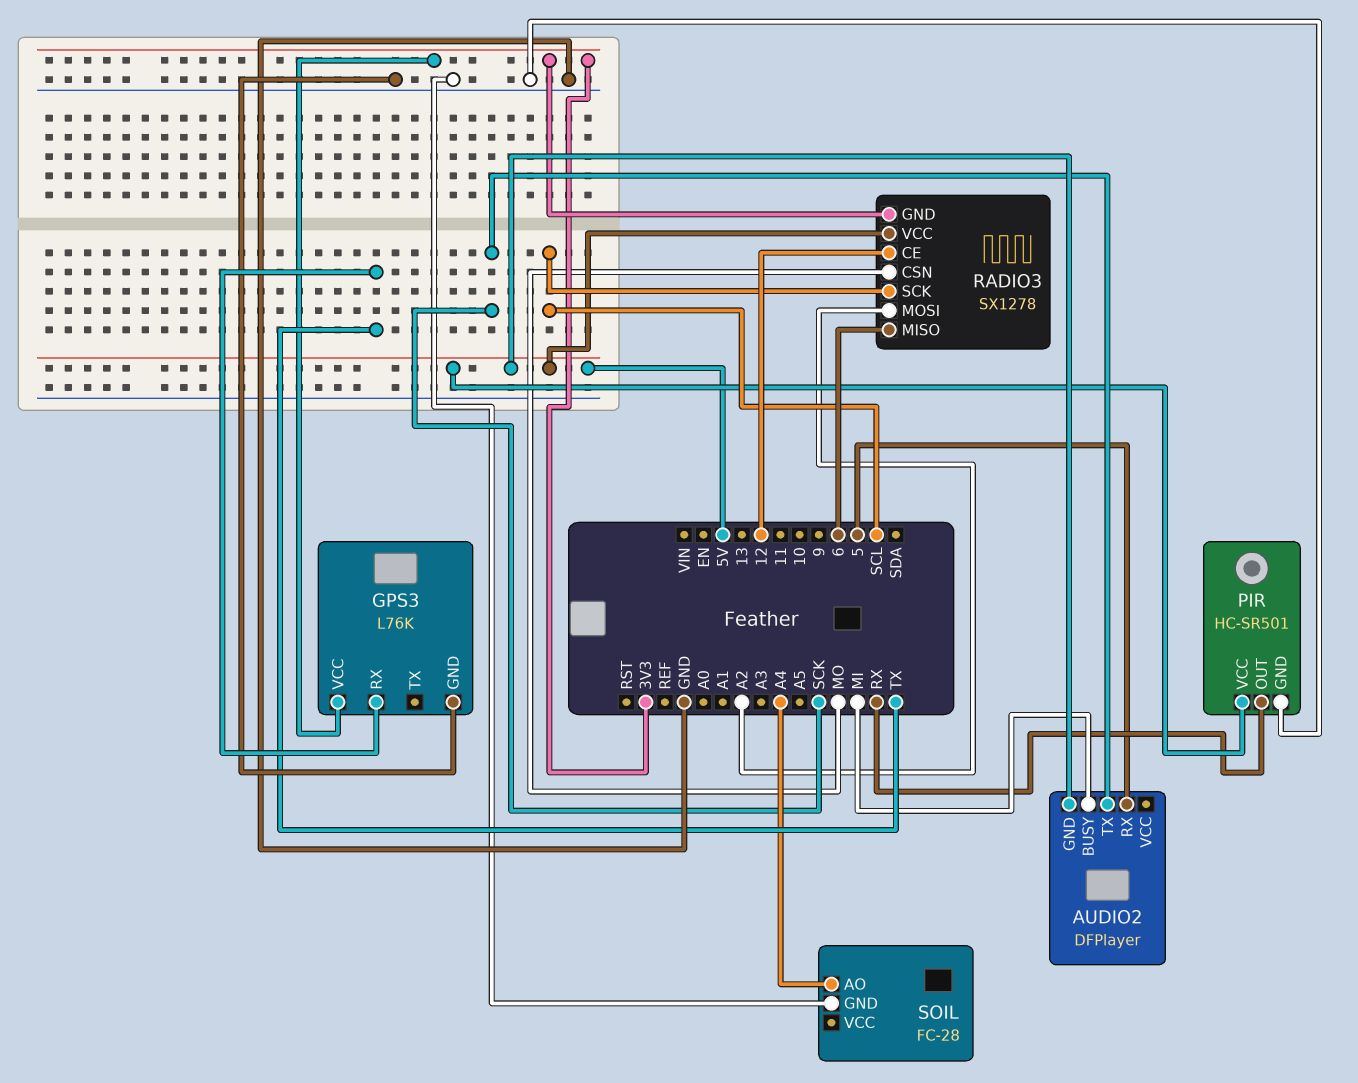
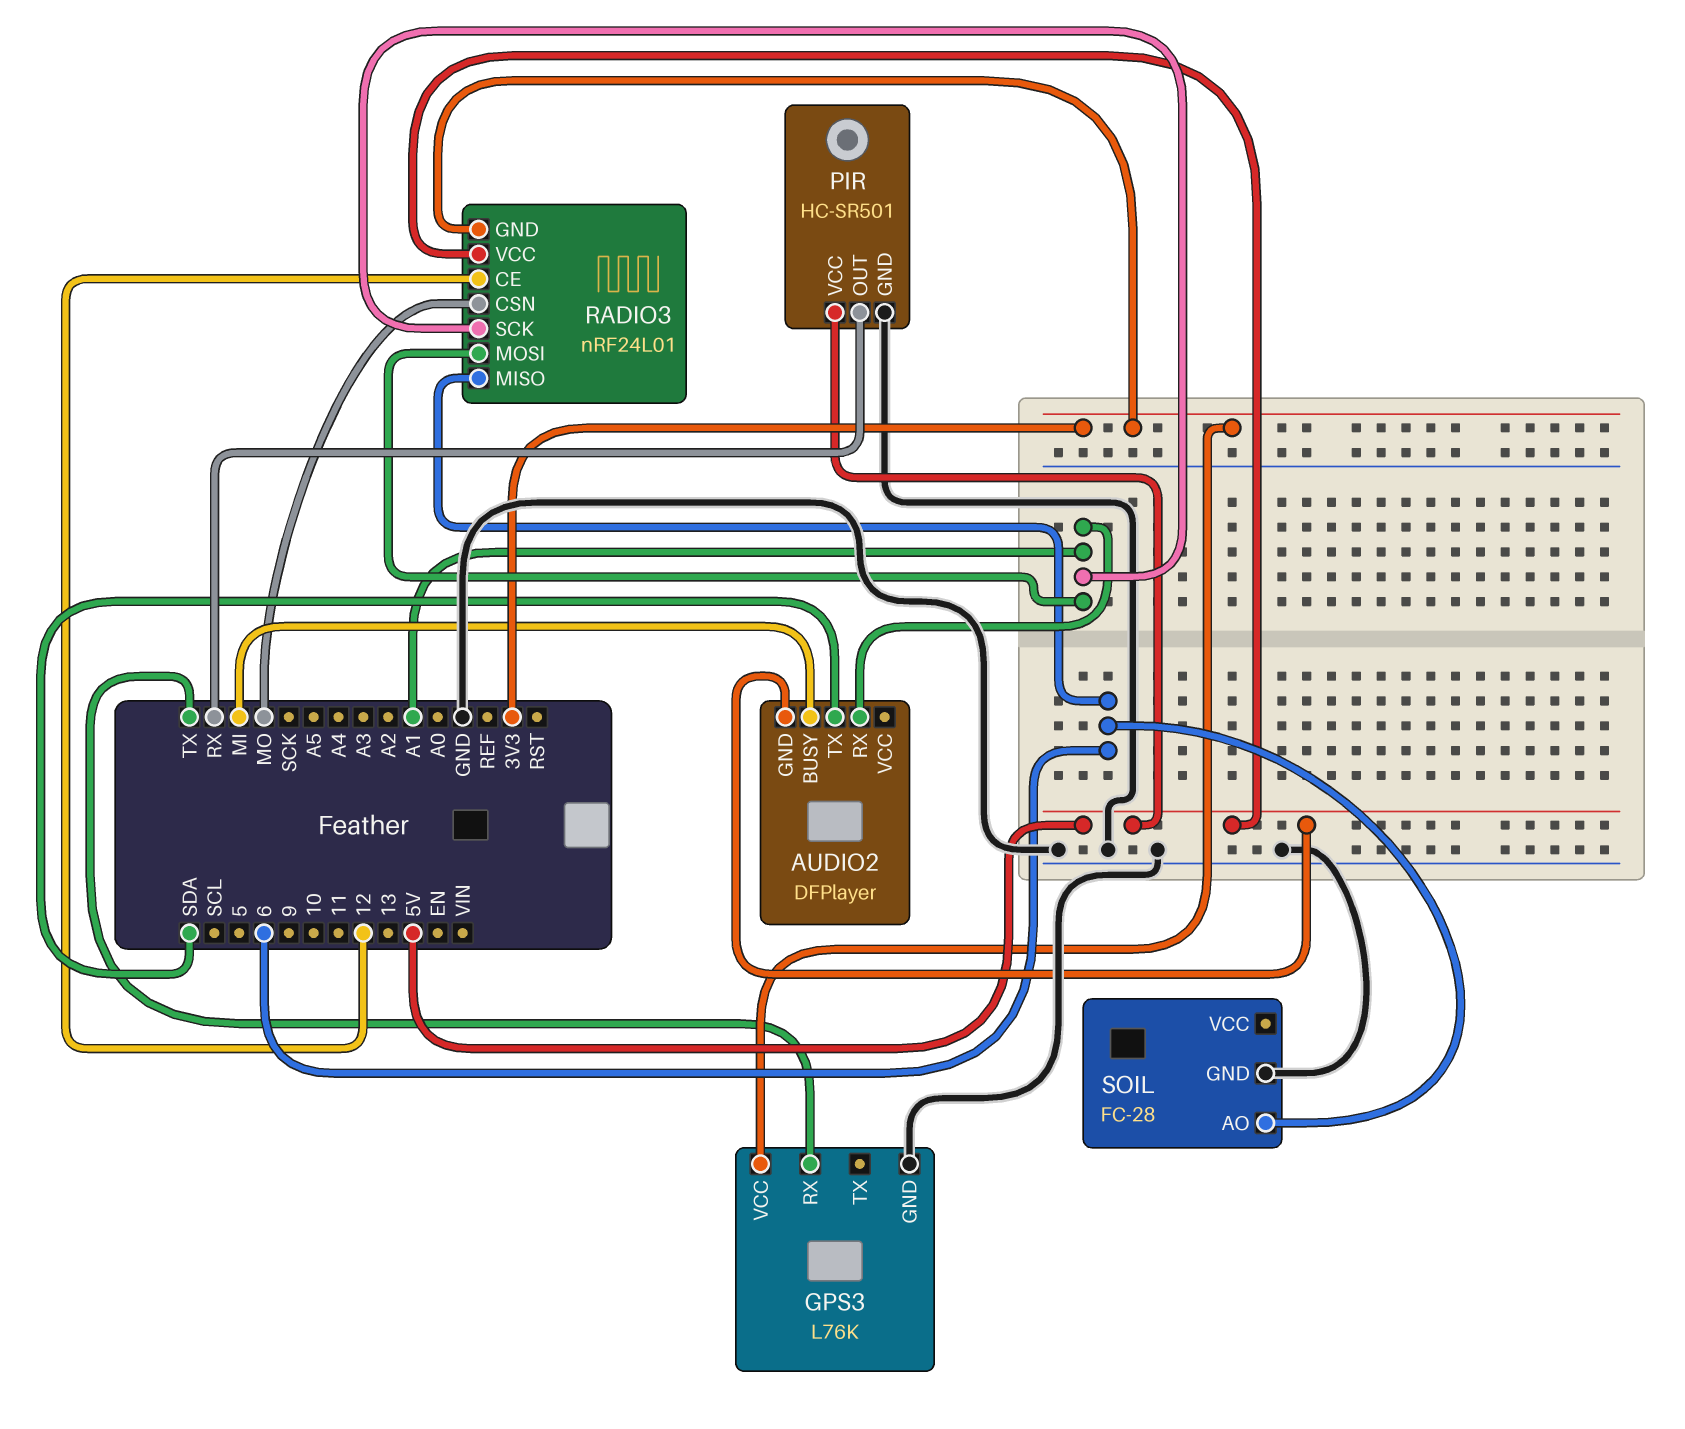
AUDIO2 pin RX: 5 -> A1
AUDIO2 pin TX: SCK -> SDA
RADIO3: SX1278 -> nRF24L01
RADIO3 pin MOSI: A2 -> A1
RADIO3 pin SCK: SCL -> A1
SOIL pin AO: A4 -> 6

